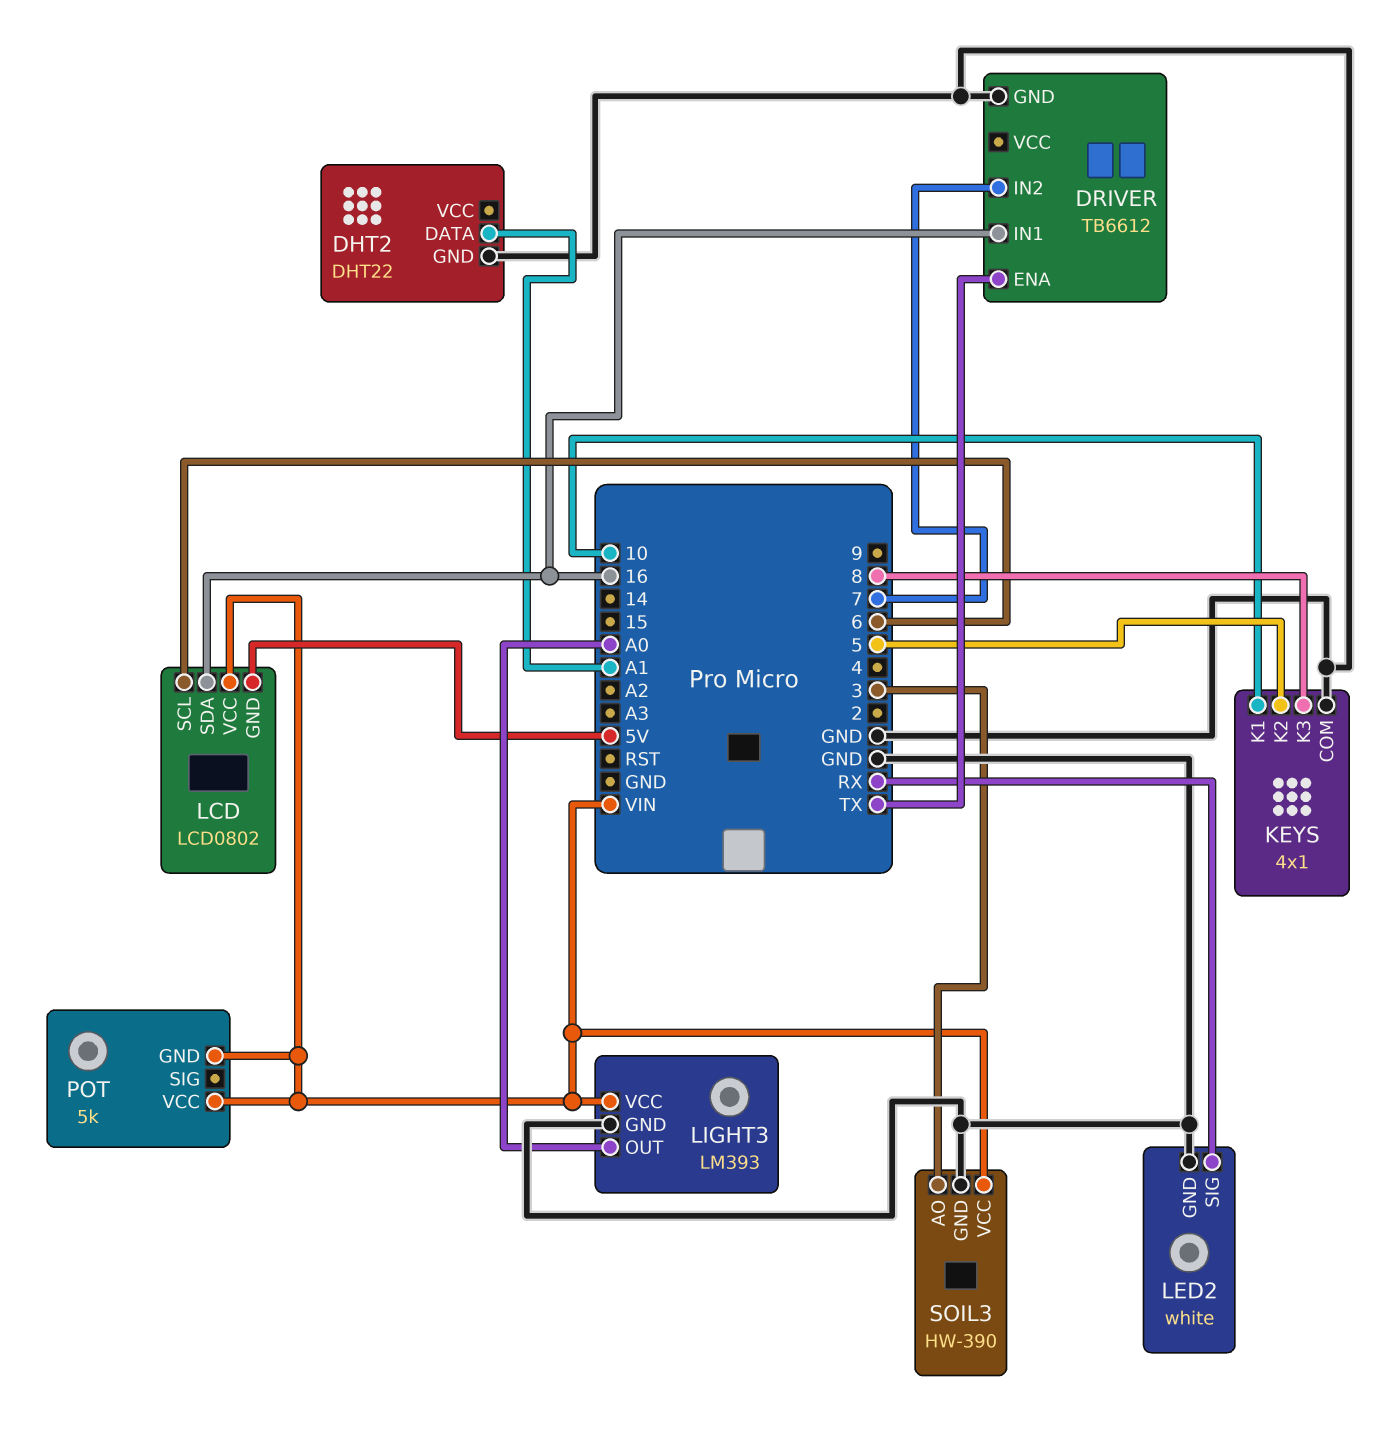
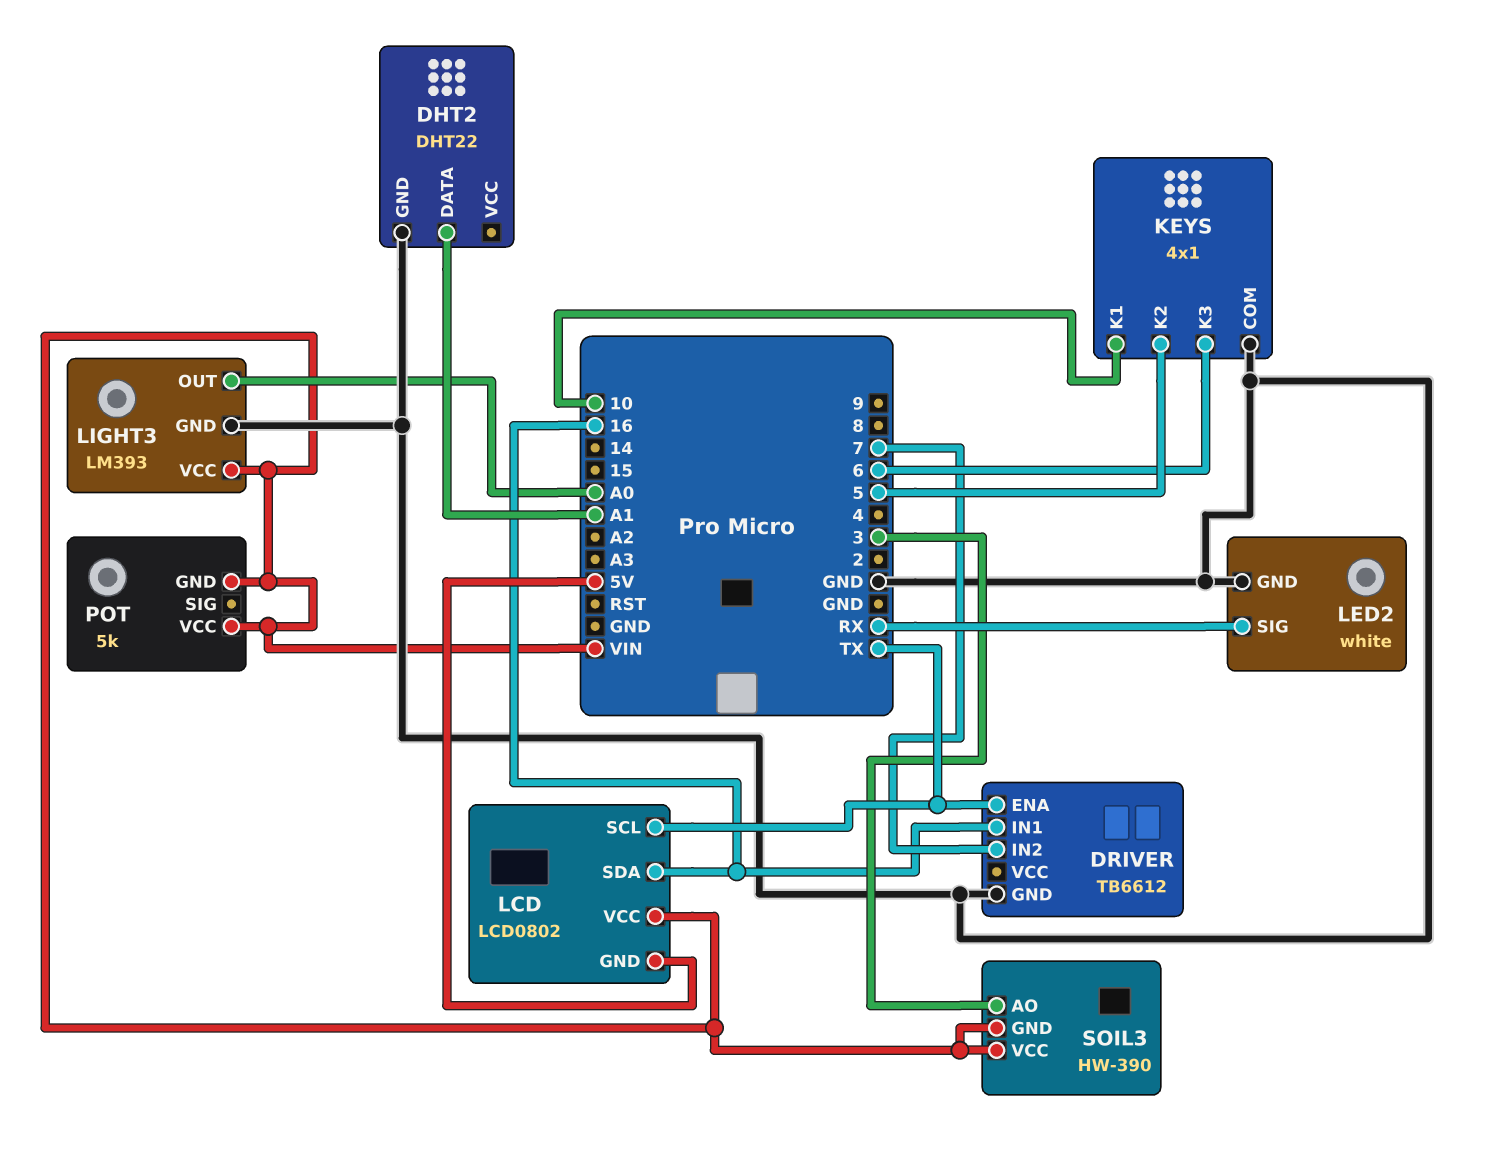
KEYS pin K3: 8 -> 6
LCD pin SCL: 6 -> TX
SOIL3 pin GND: GND -> VIN

